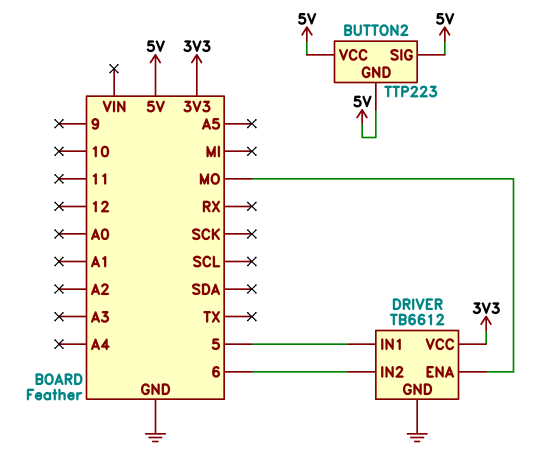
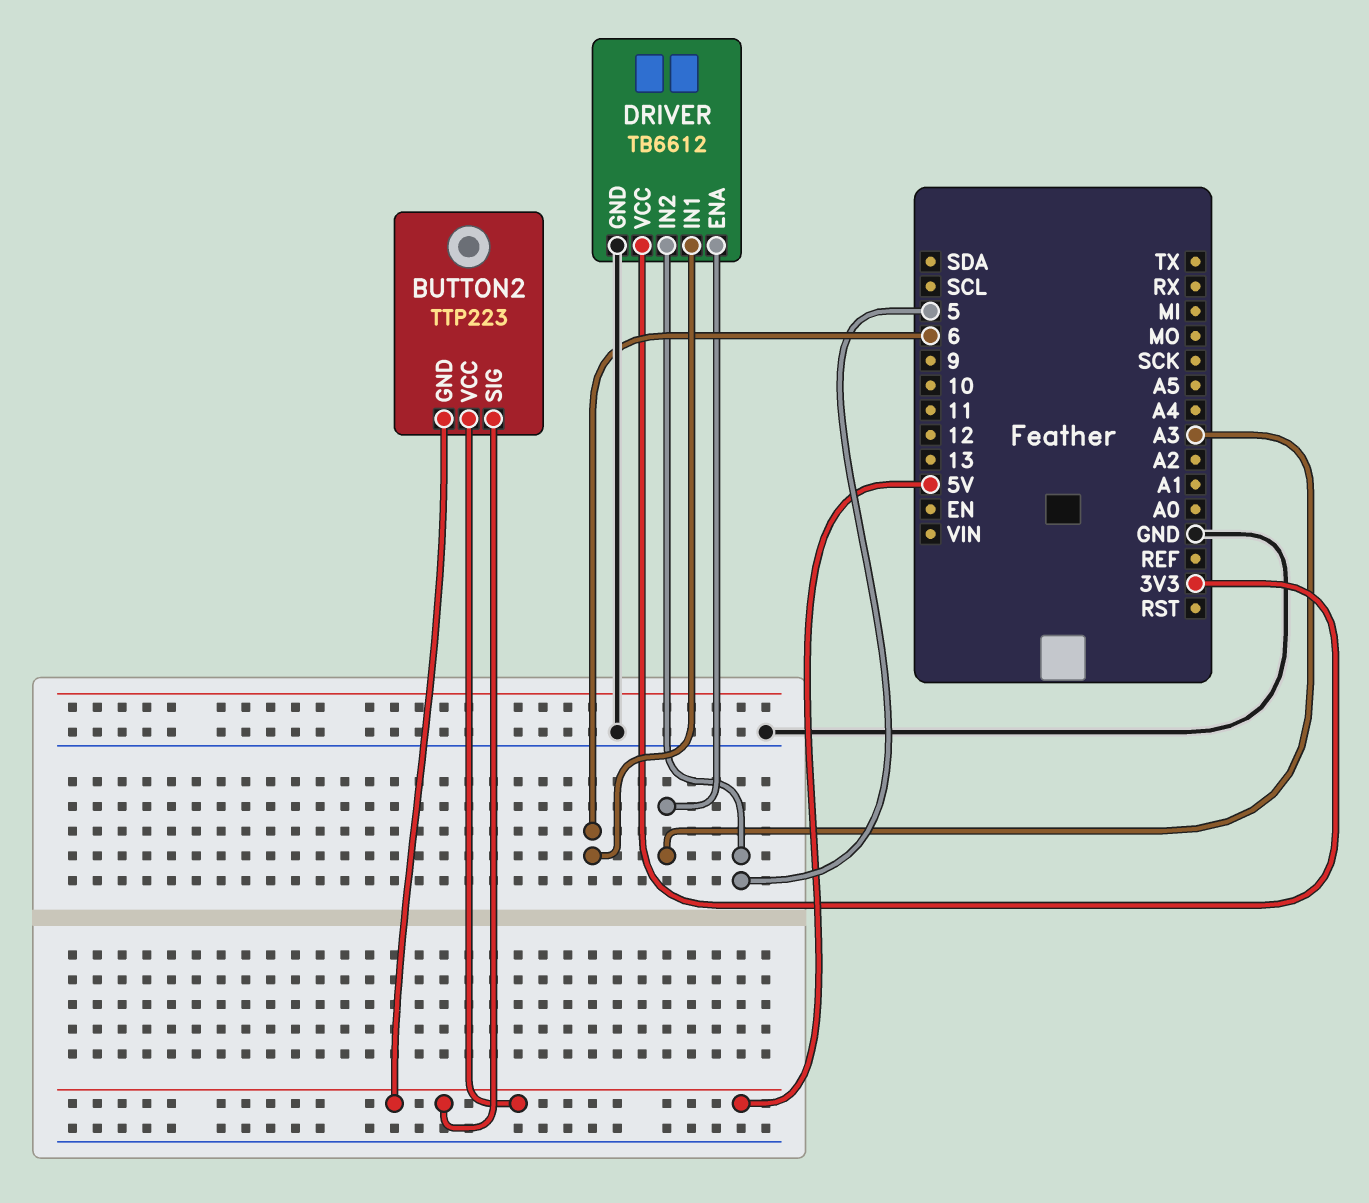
DRIVER pin ENA: MO -> A3
DRIVER pin IN1: 5 -> 6
DRIVER pin IN2: 6 -> 5

